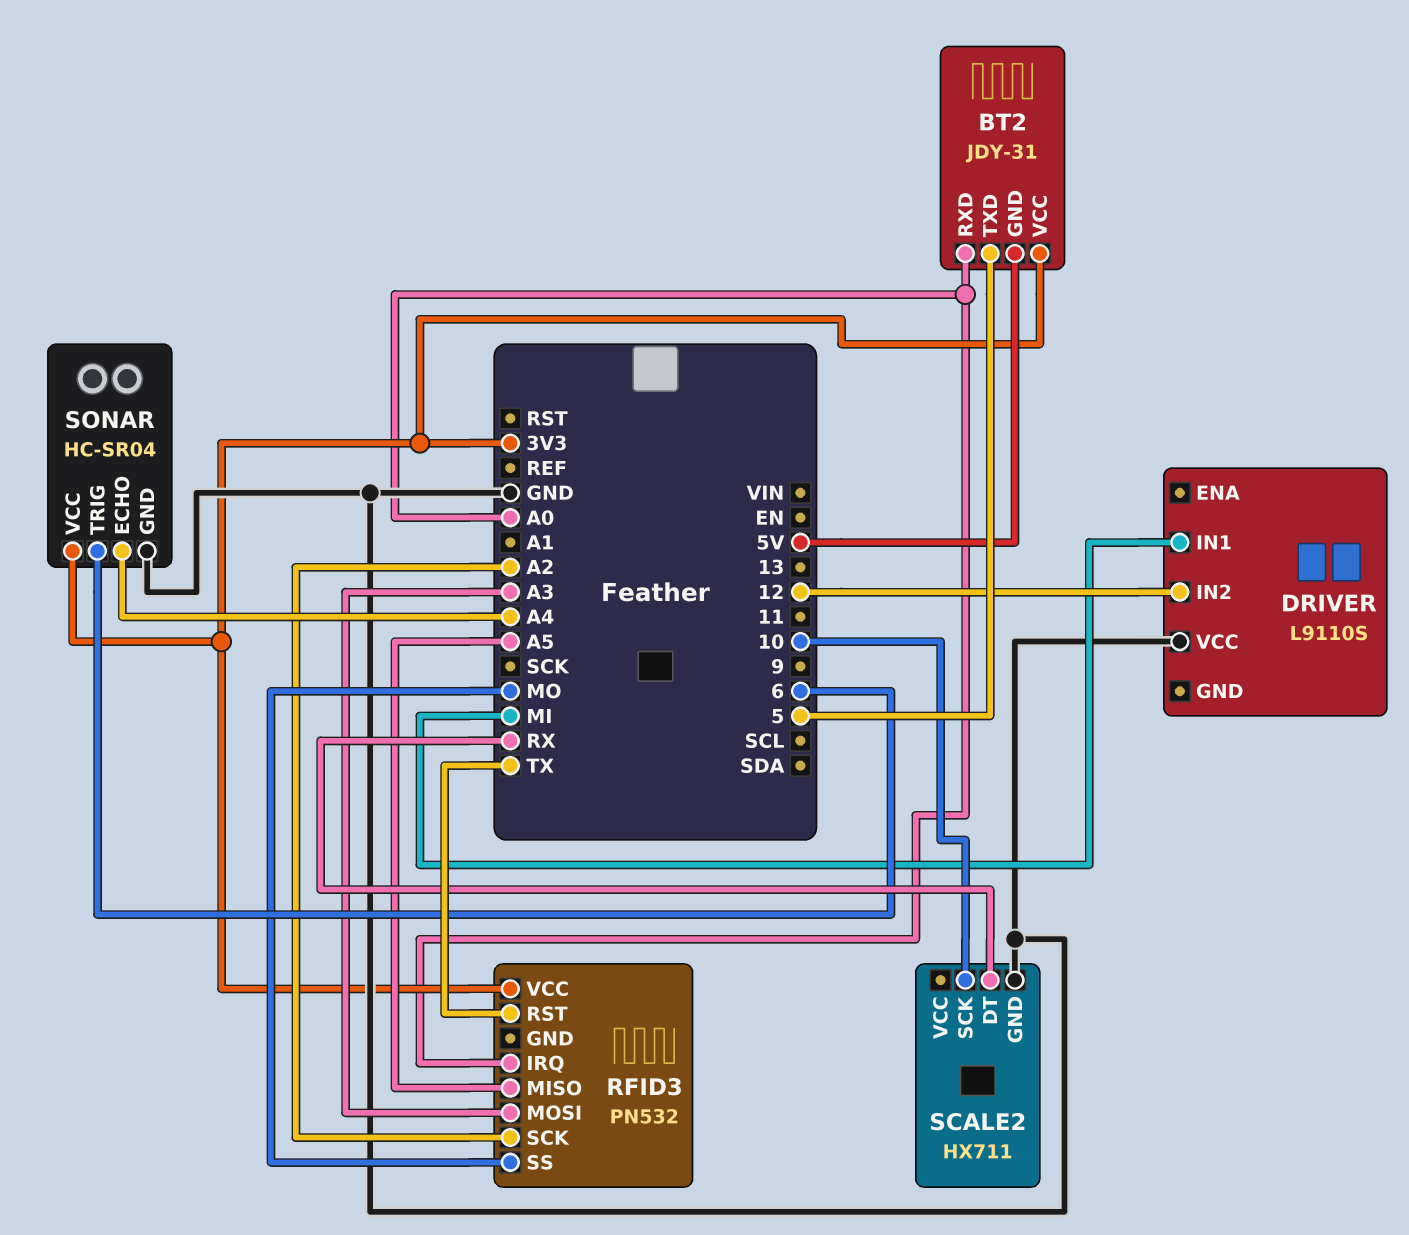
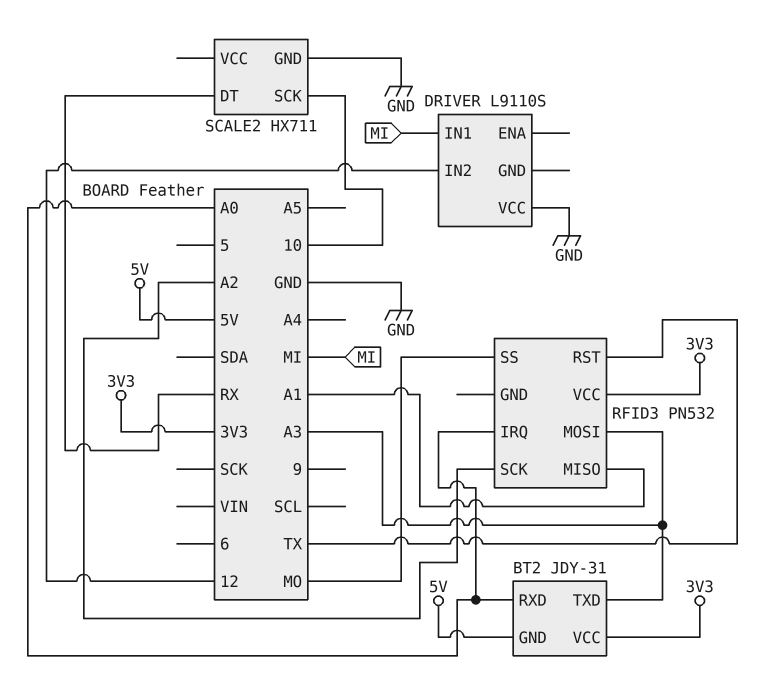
BT2 pin TXD: 5 -> A3
RFID3 pin MISO: A5 -> A1
SONAR: HC-SR04 -> none
SONAR pin ECHO: A4 -> none
SONAR pin GND: GND -> none
SONAR pin TRIG: 6 -> none
SONAR pin VCC: 3V3 -> none

